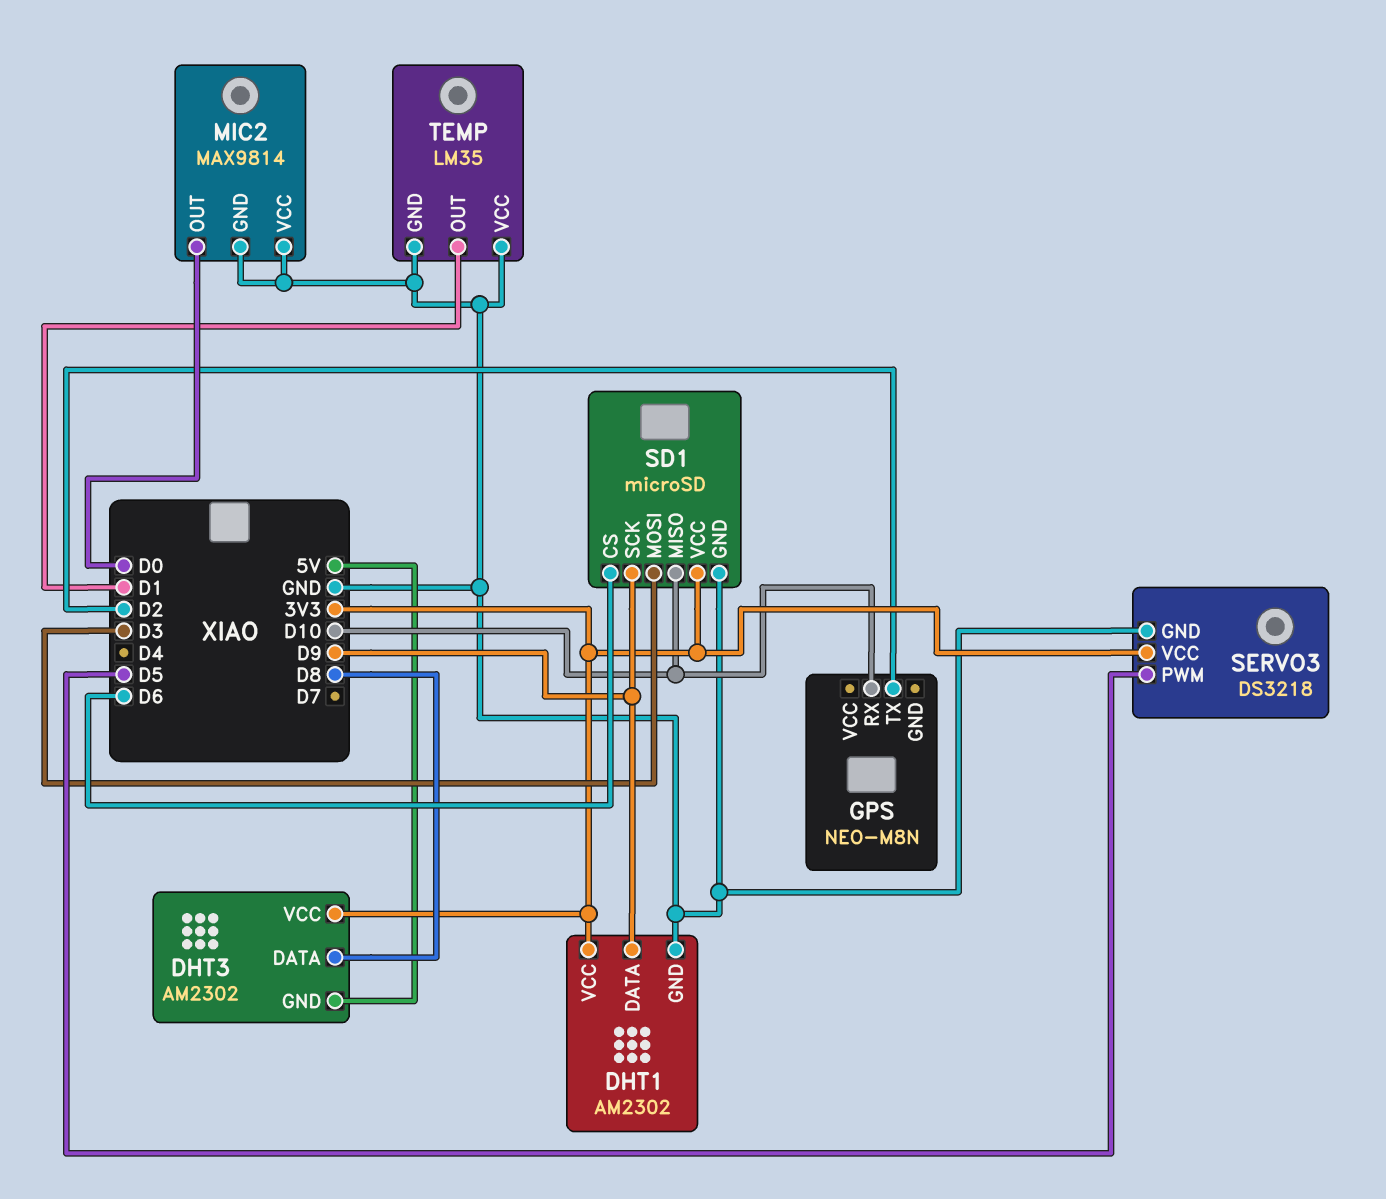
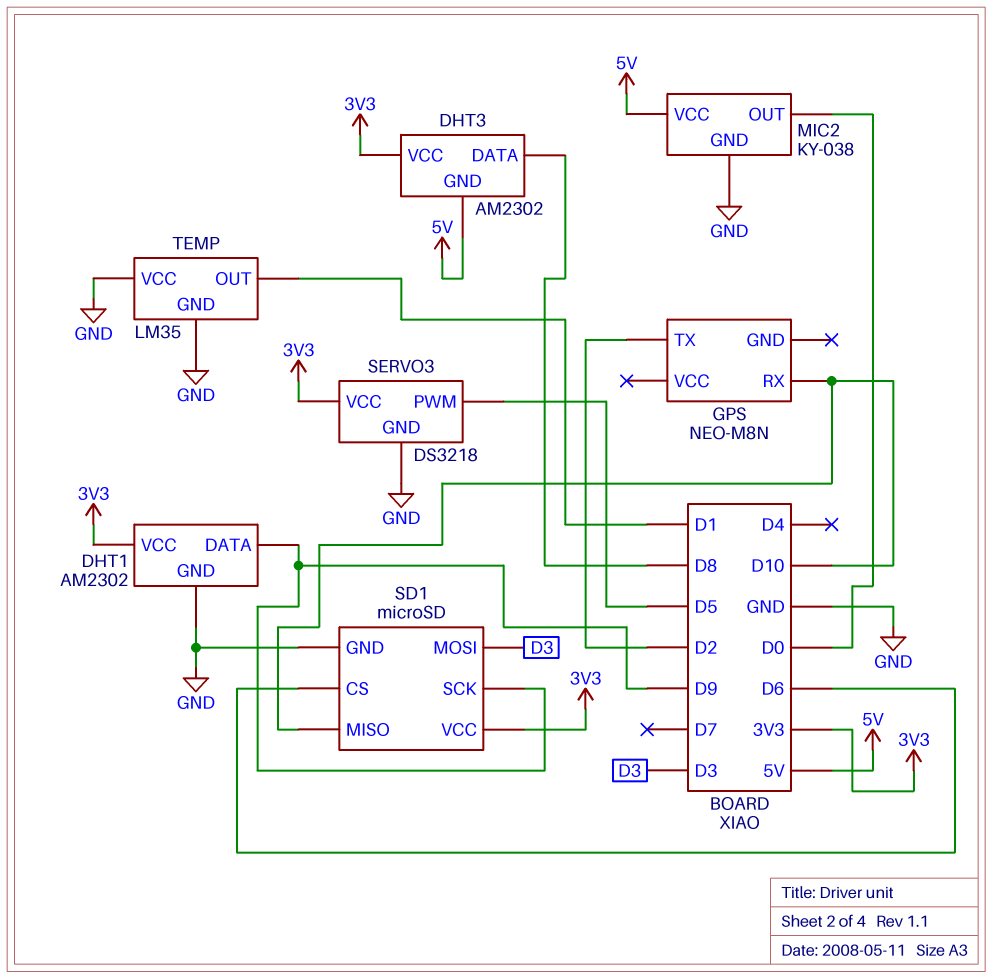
MIC2: MAX9814 -> KY-038
MIC2 pin VCC: GND -> 5V

